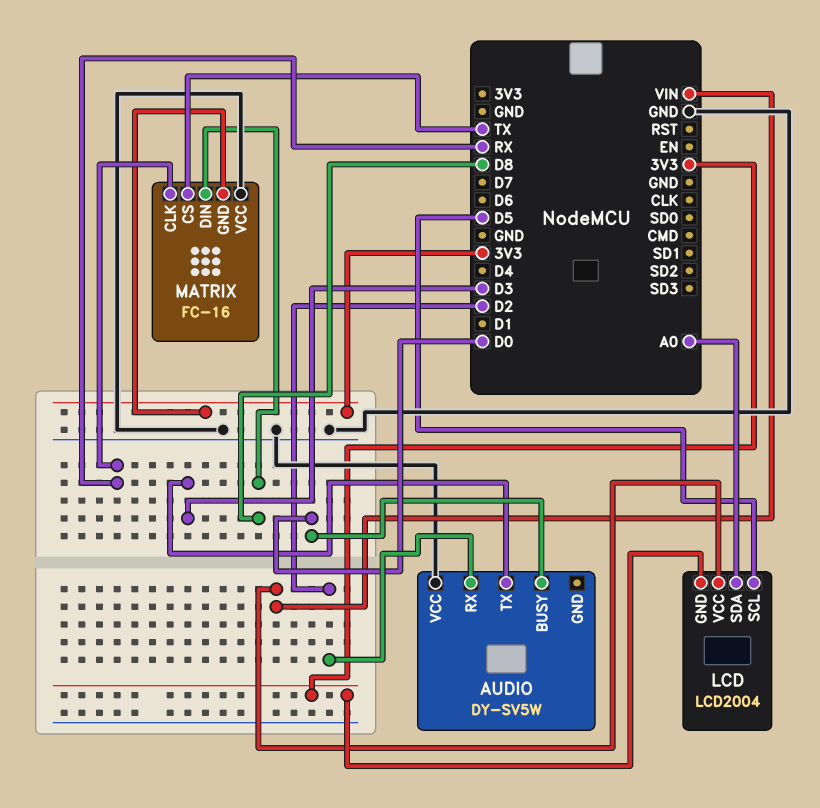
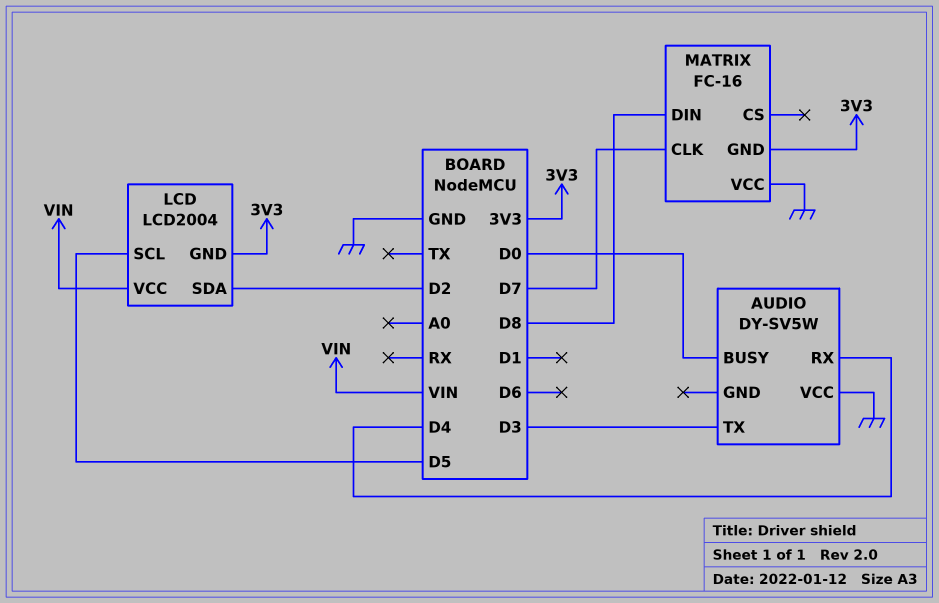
AUDIO pin RX: D2 -> D4
LCD pin SDA: A0 -> D2
MATRIX pin CLK: RX -> D7
MATRIX pin CS: TX -> none

